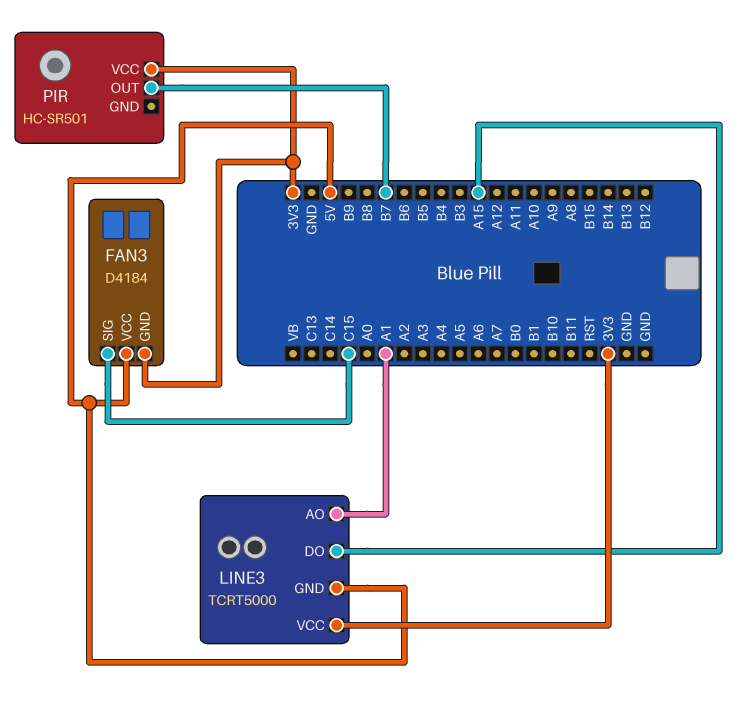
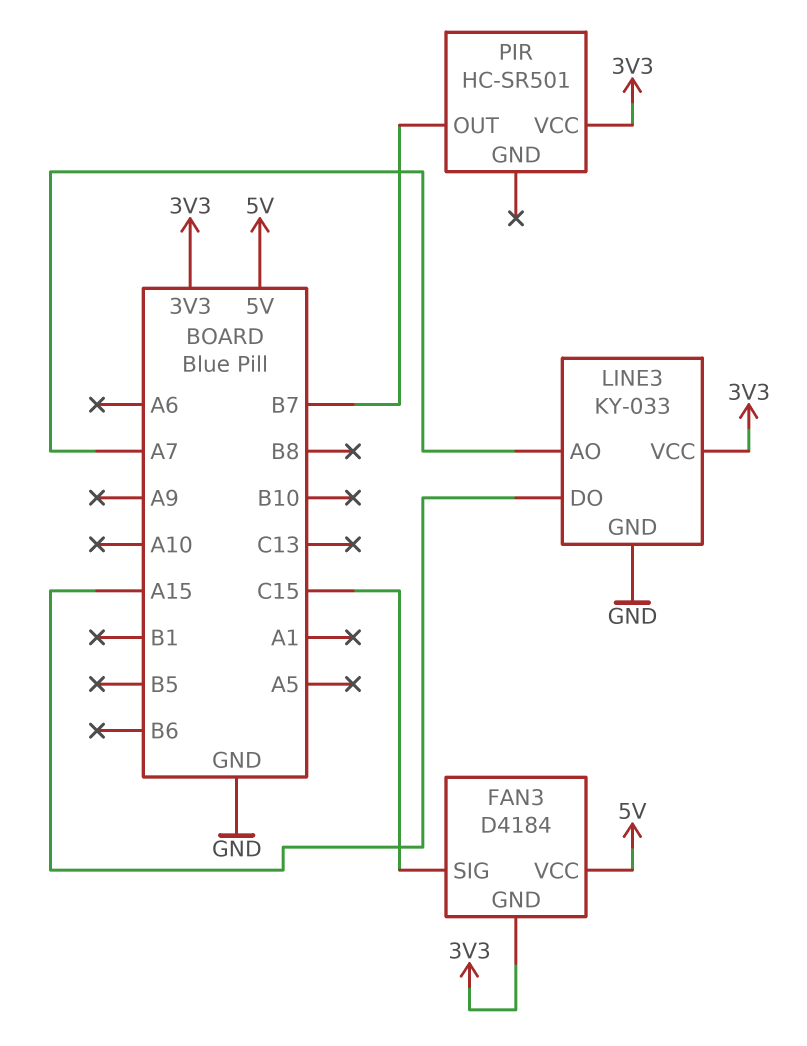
LINE3: TCRT5000 -> KY-033
LINE3 pin AO: A1 -> A7
LINE3 pin GND: 5V -> GND

